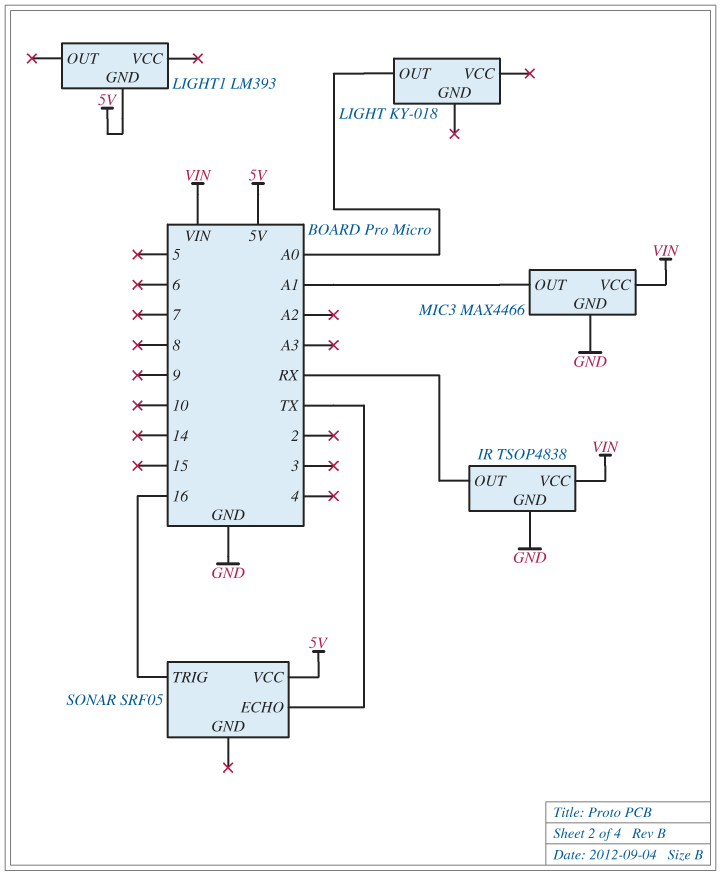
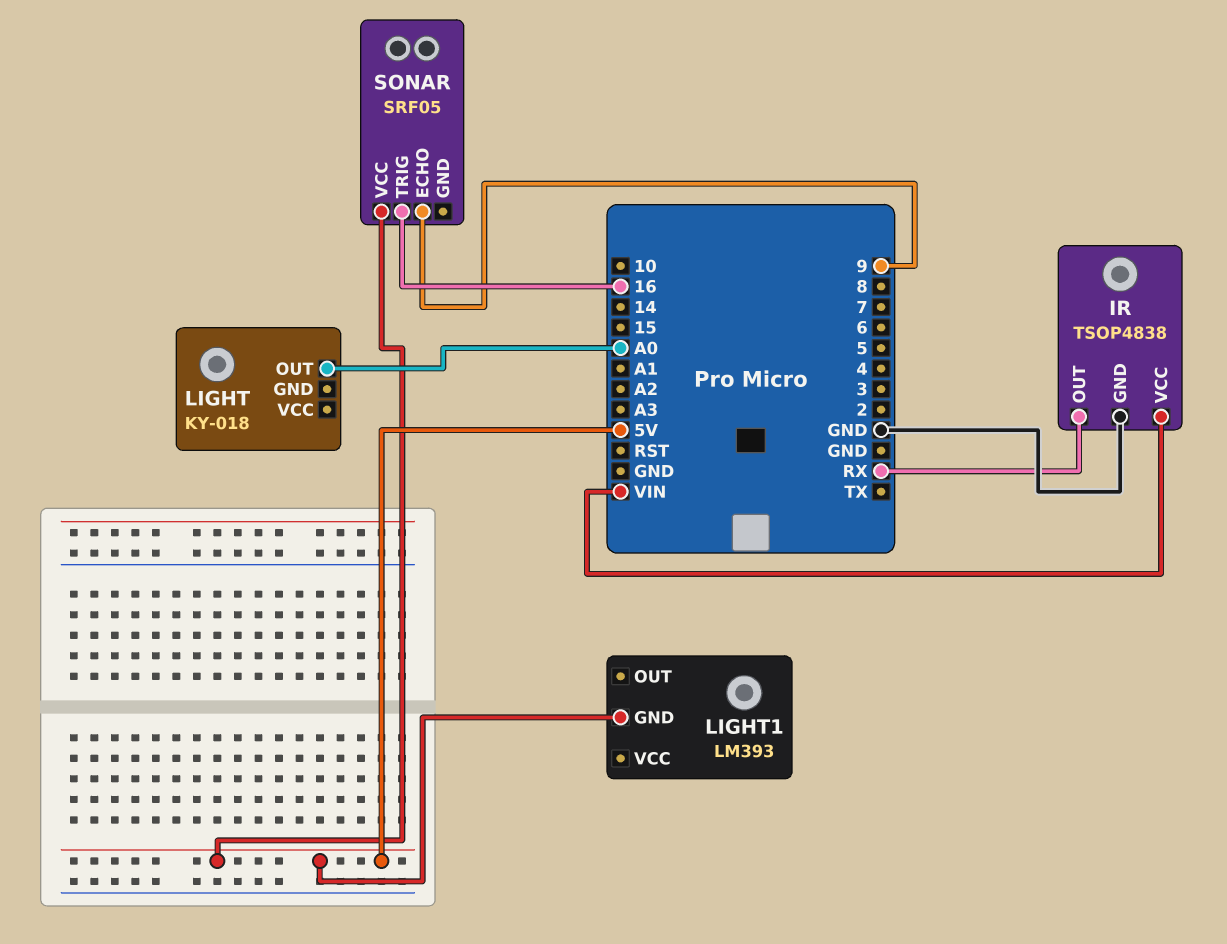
MIC3: MAX4466 -> none
MIC3 pin GND: GND -> none
MIC3 pin OUT: A1 -> none
MIC3 pin VCC: VIN -> none
SONAR pin ECHO: TX -> 9

